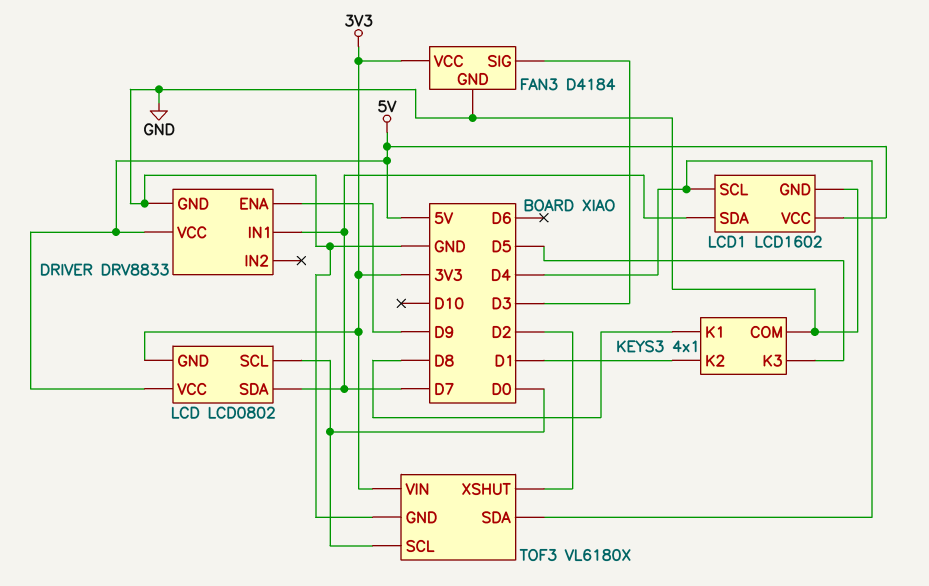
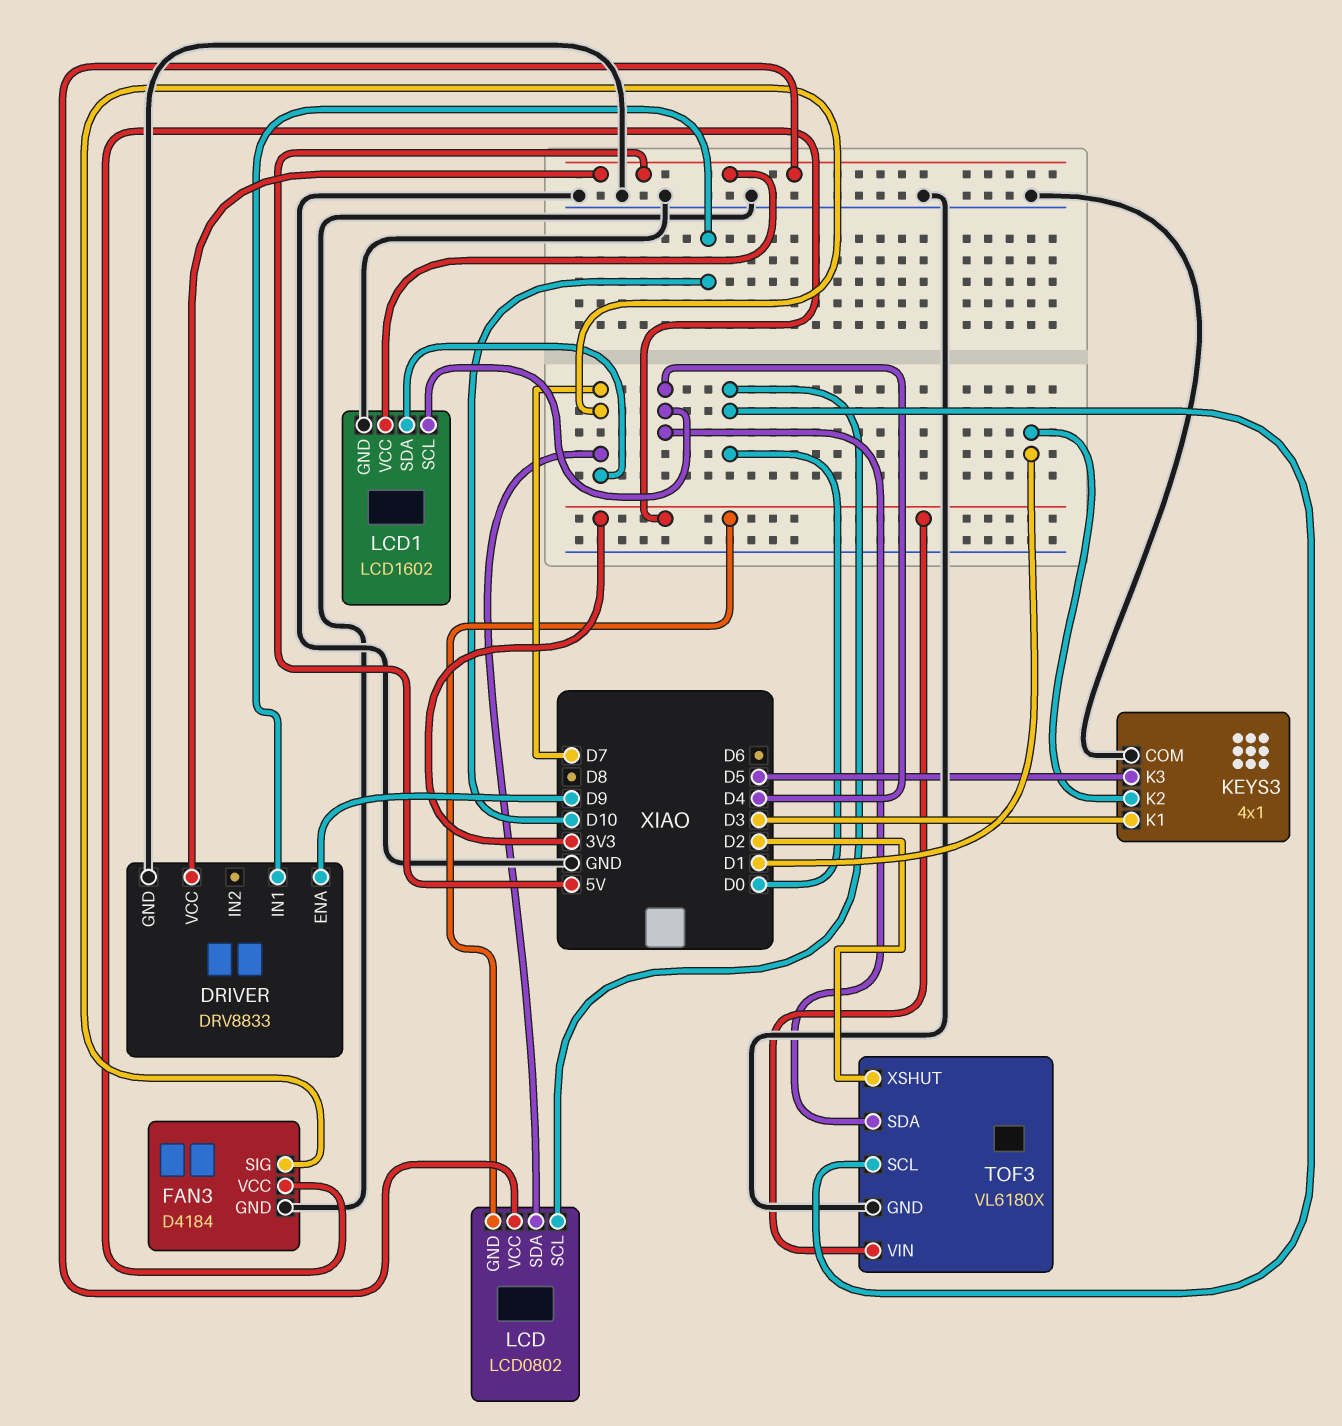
DRIVER pin IN1: D7 -> D10
FAN3 pin SIG: D3 -> D7
KEYS3 pin K1: D8 -> D3

